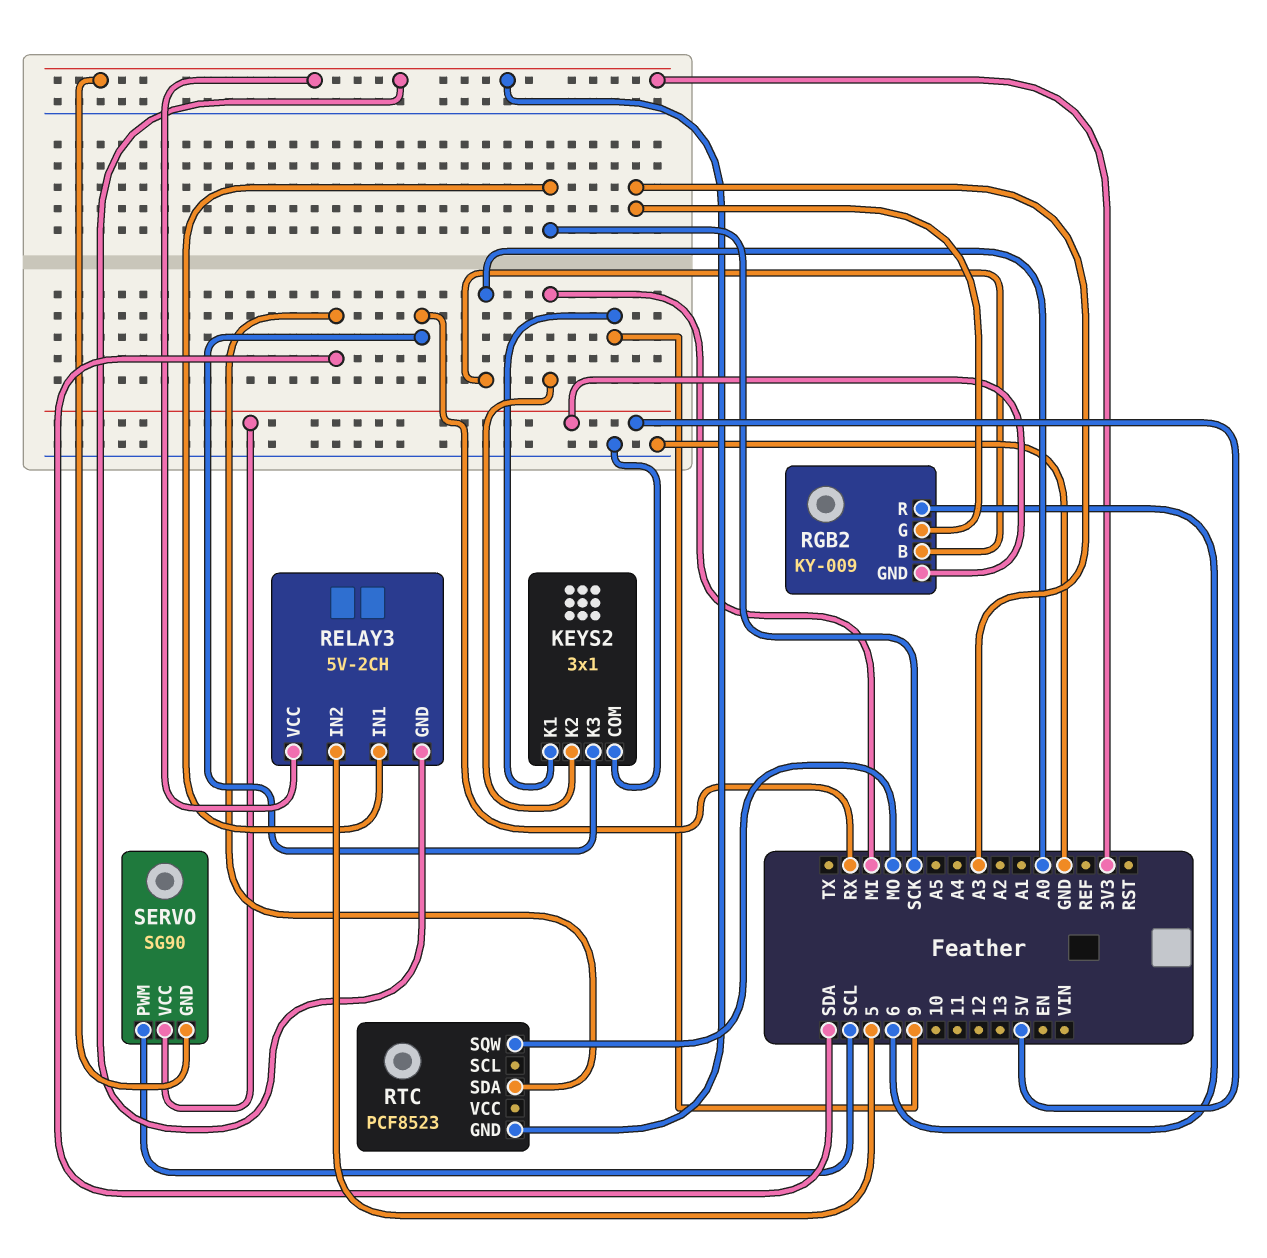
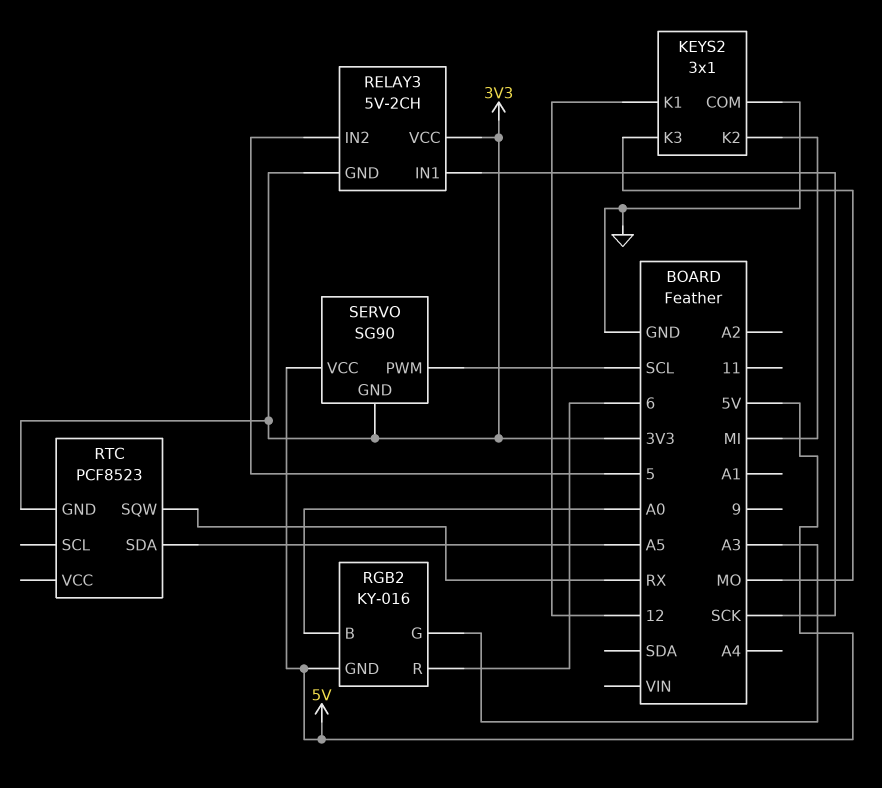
KEYS2 pin K1: 9 -> 12
KEYS2 pin K3: RX -> MO
RGB2: KY-009 -> KY-016
RTC pin SDA: SDA -> A5
RTC pin SQW: MO -> RX

